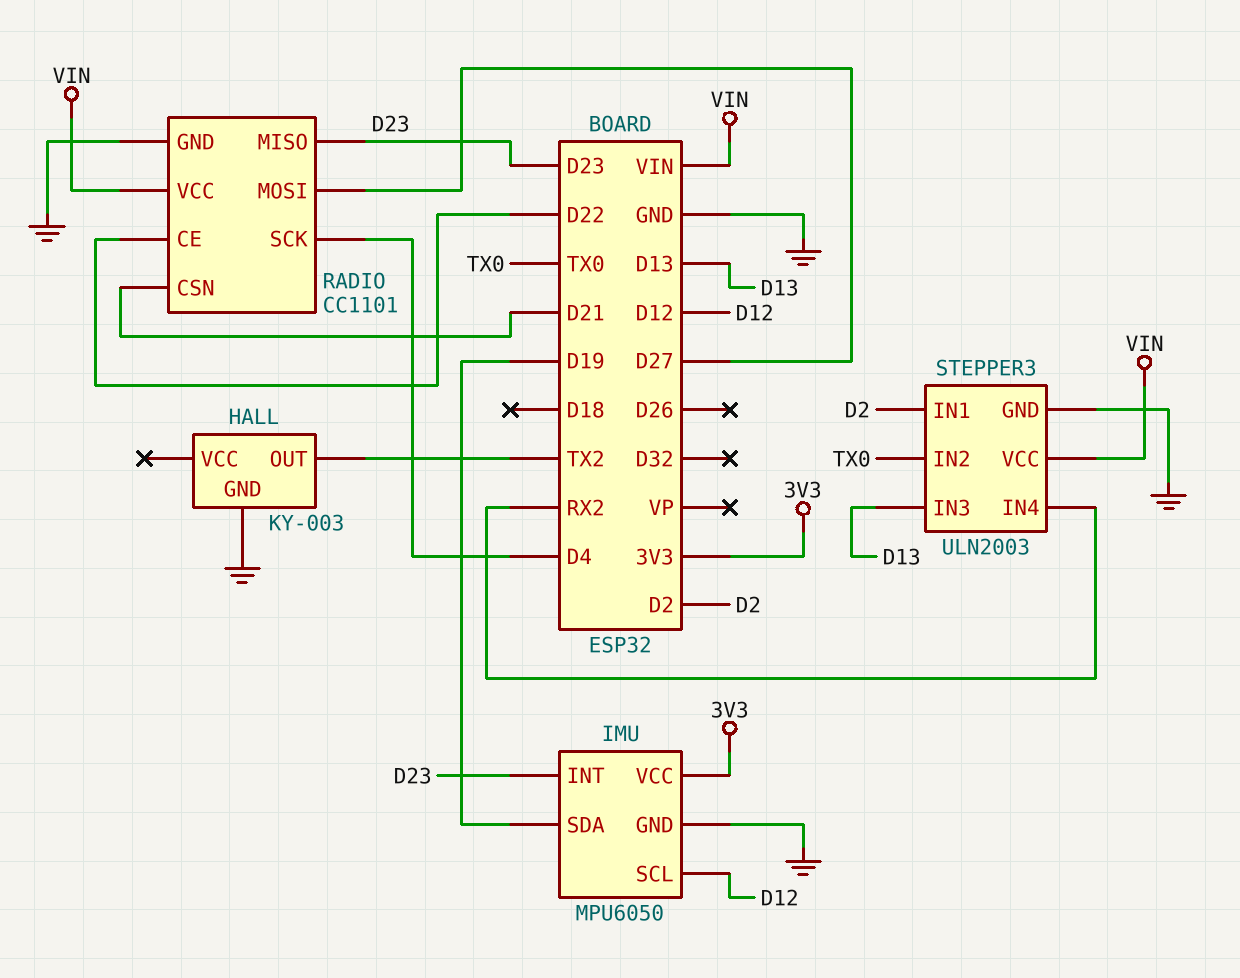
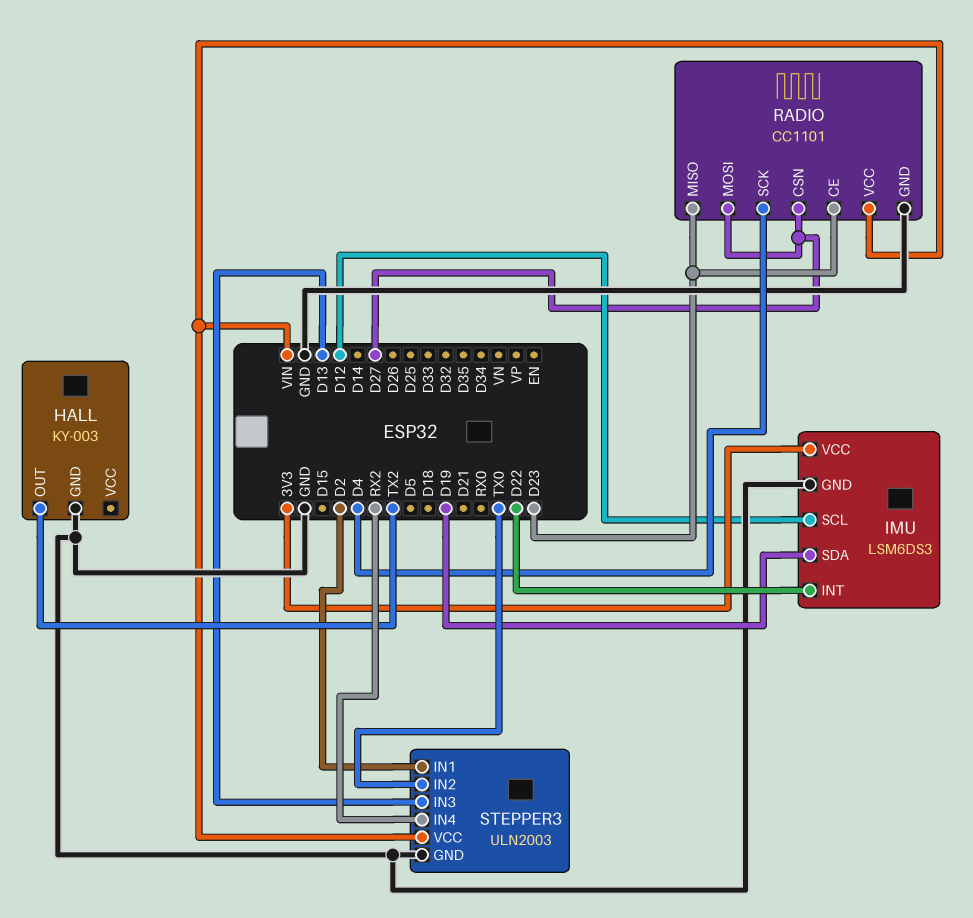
IMU: MPU6050 -> LSM6DS3
IMU pin INT: D23 -> D22
RADIO pin CE: D22 -> D23
RADIO pin CSN: D21 -> D27

